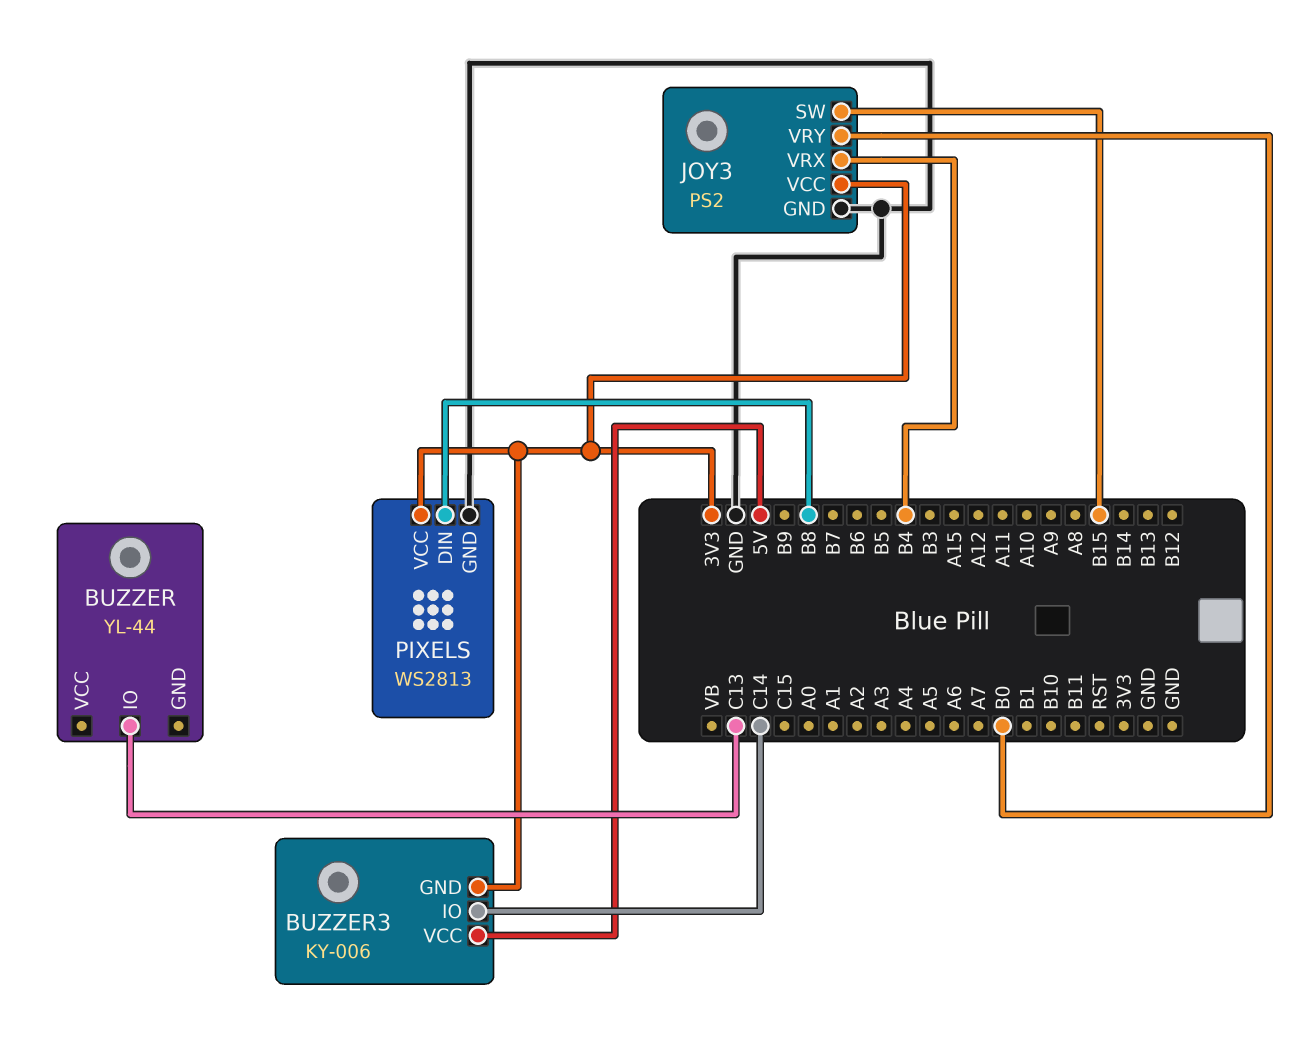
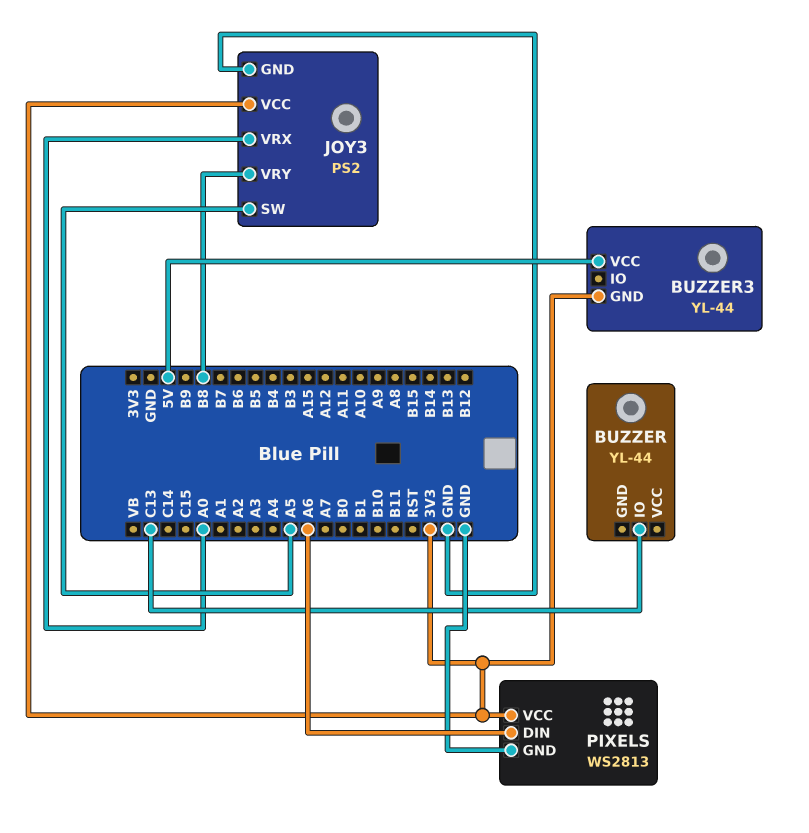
BUZZER3: KY-006 -> YL-44
BUZZER3 pin IO: C14 -> none
JOY3 pin SW: B15 -> A5
JOY3 pin VRX: B4 -> A0
JOY3 pin VRY: B0 -> B8
PIXELS pin DIN: B8 -> A6

